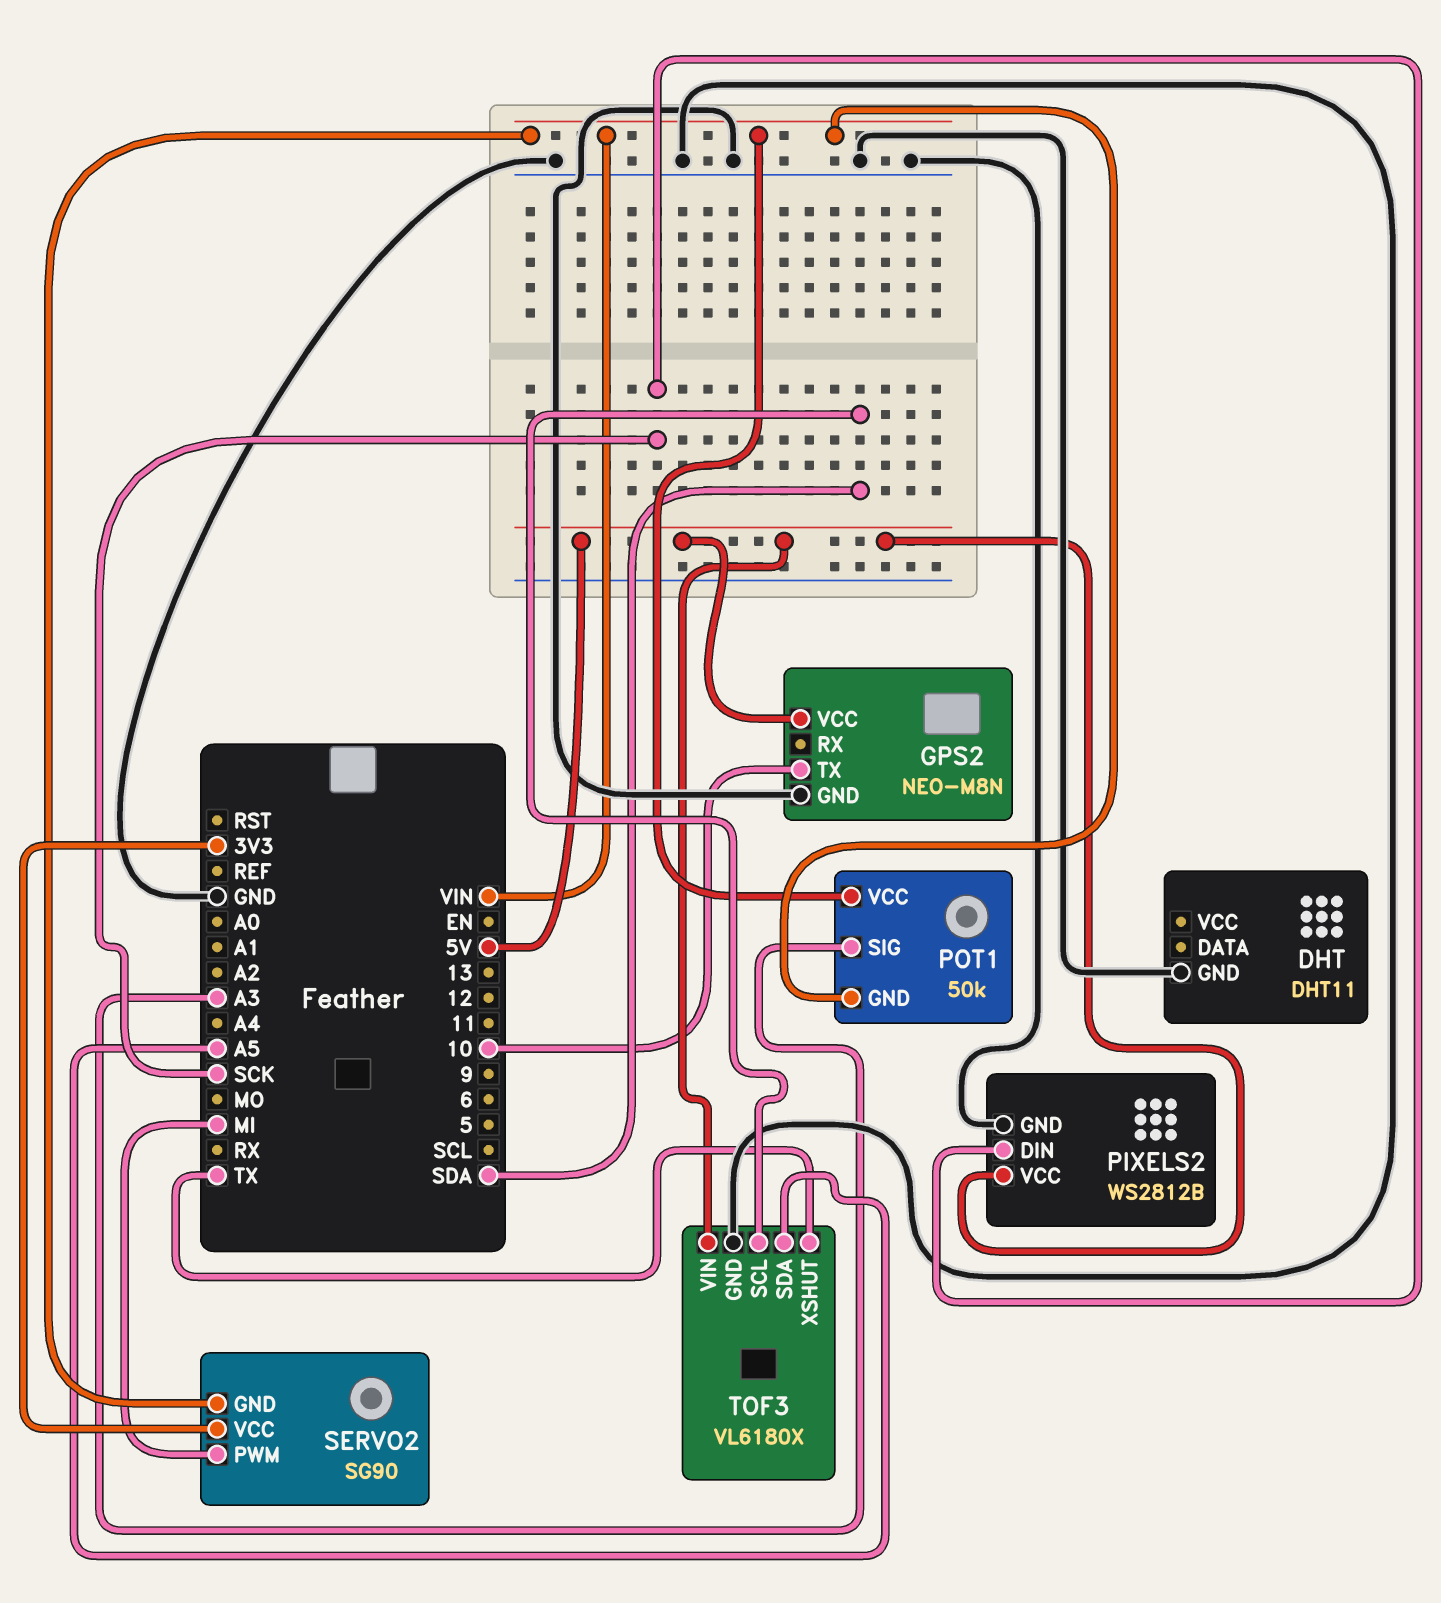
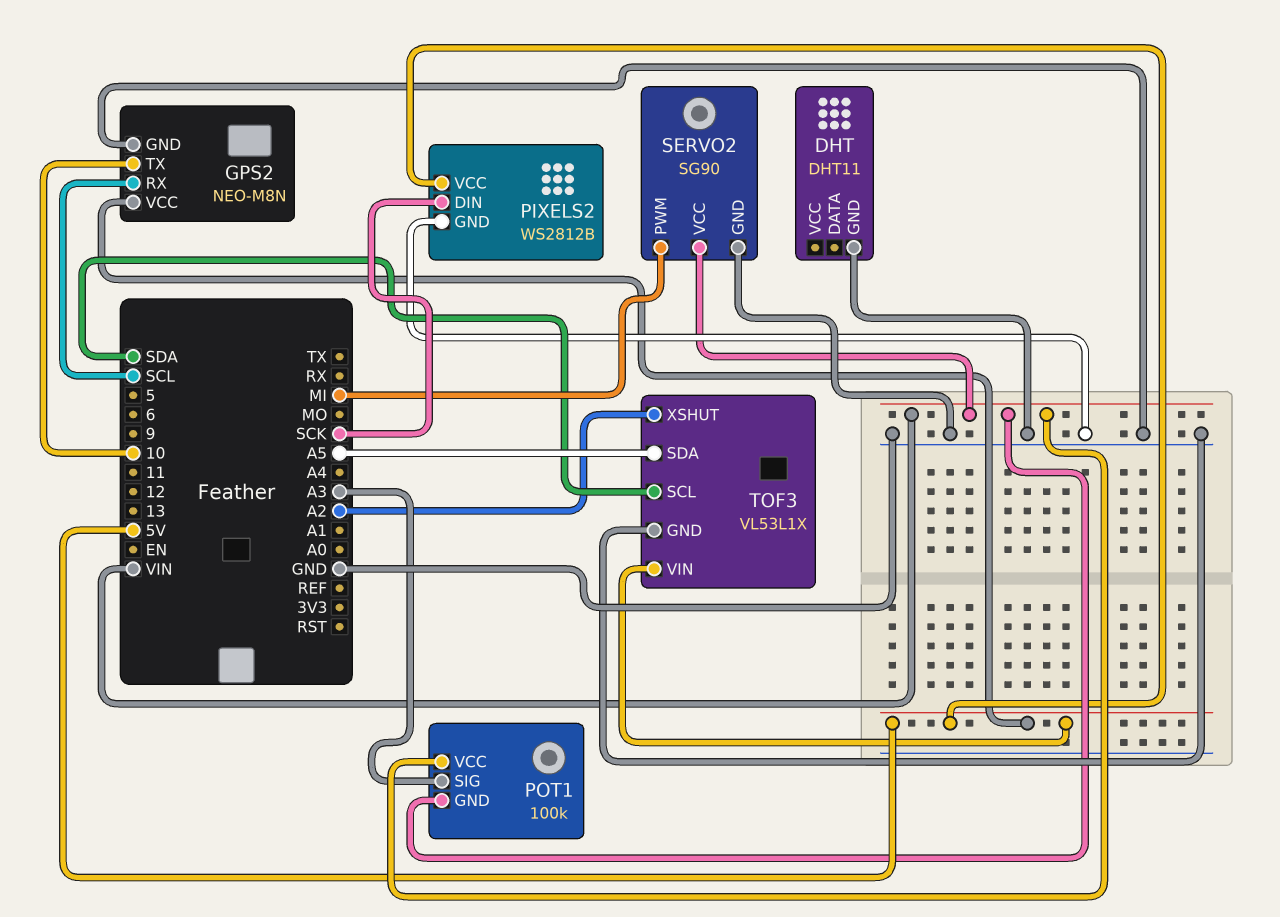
GPS2 pin RX: none -> SCL
POT1: 50k -> 100k
SERVO2 pin GND: VIN -> GND
SERVO2 pin VCC: 3V3 -> VIN
TOF3: VL6180X -> VL53L1X
TOF3 pin XSHUT: TX -> A2

